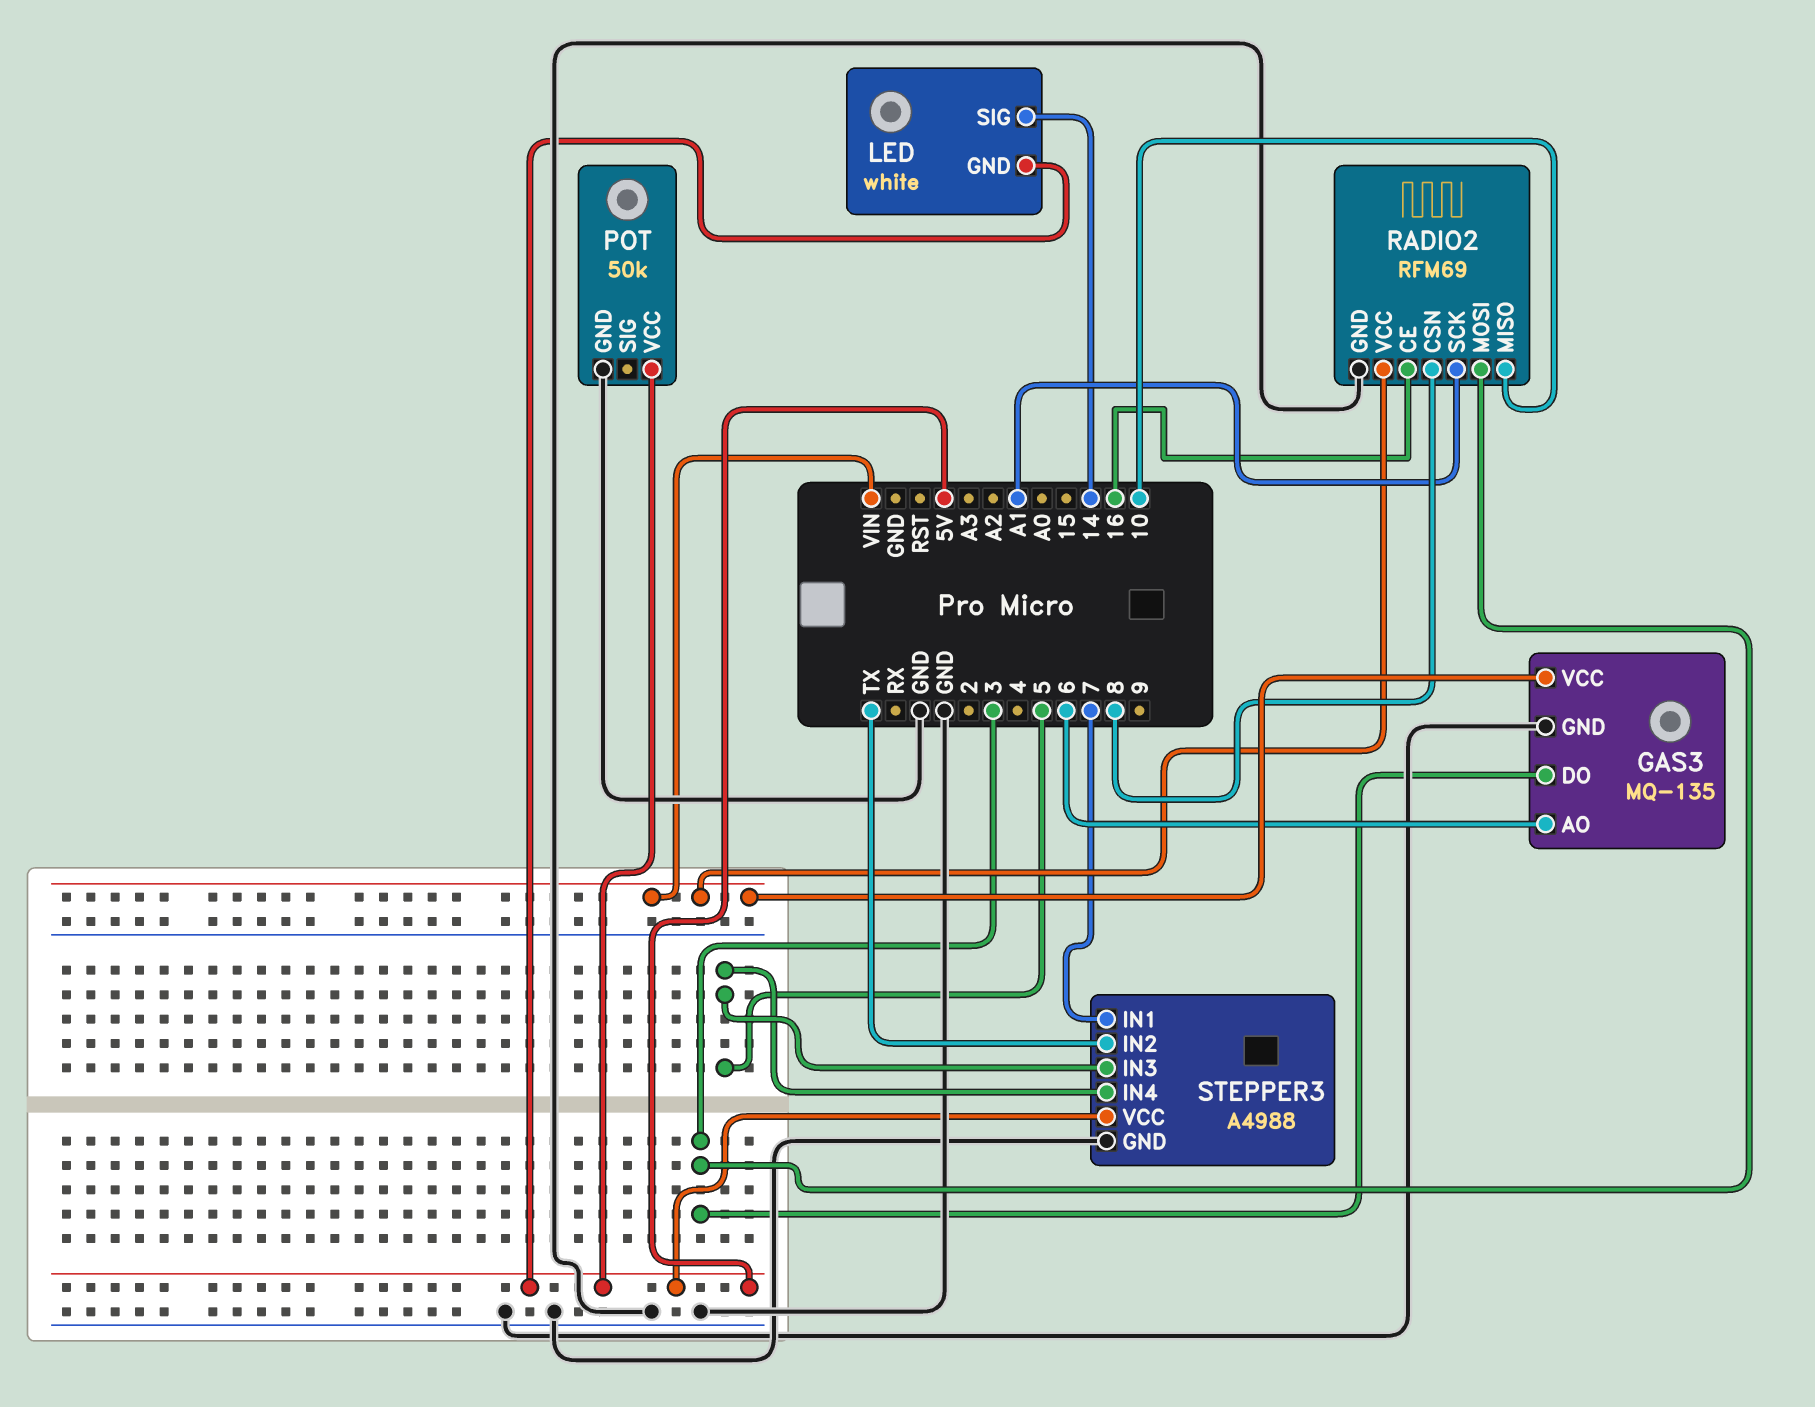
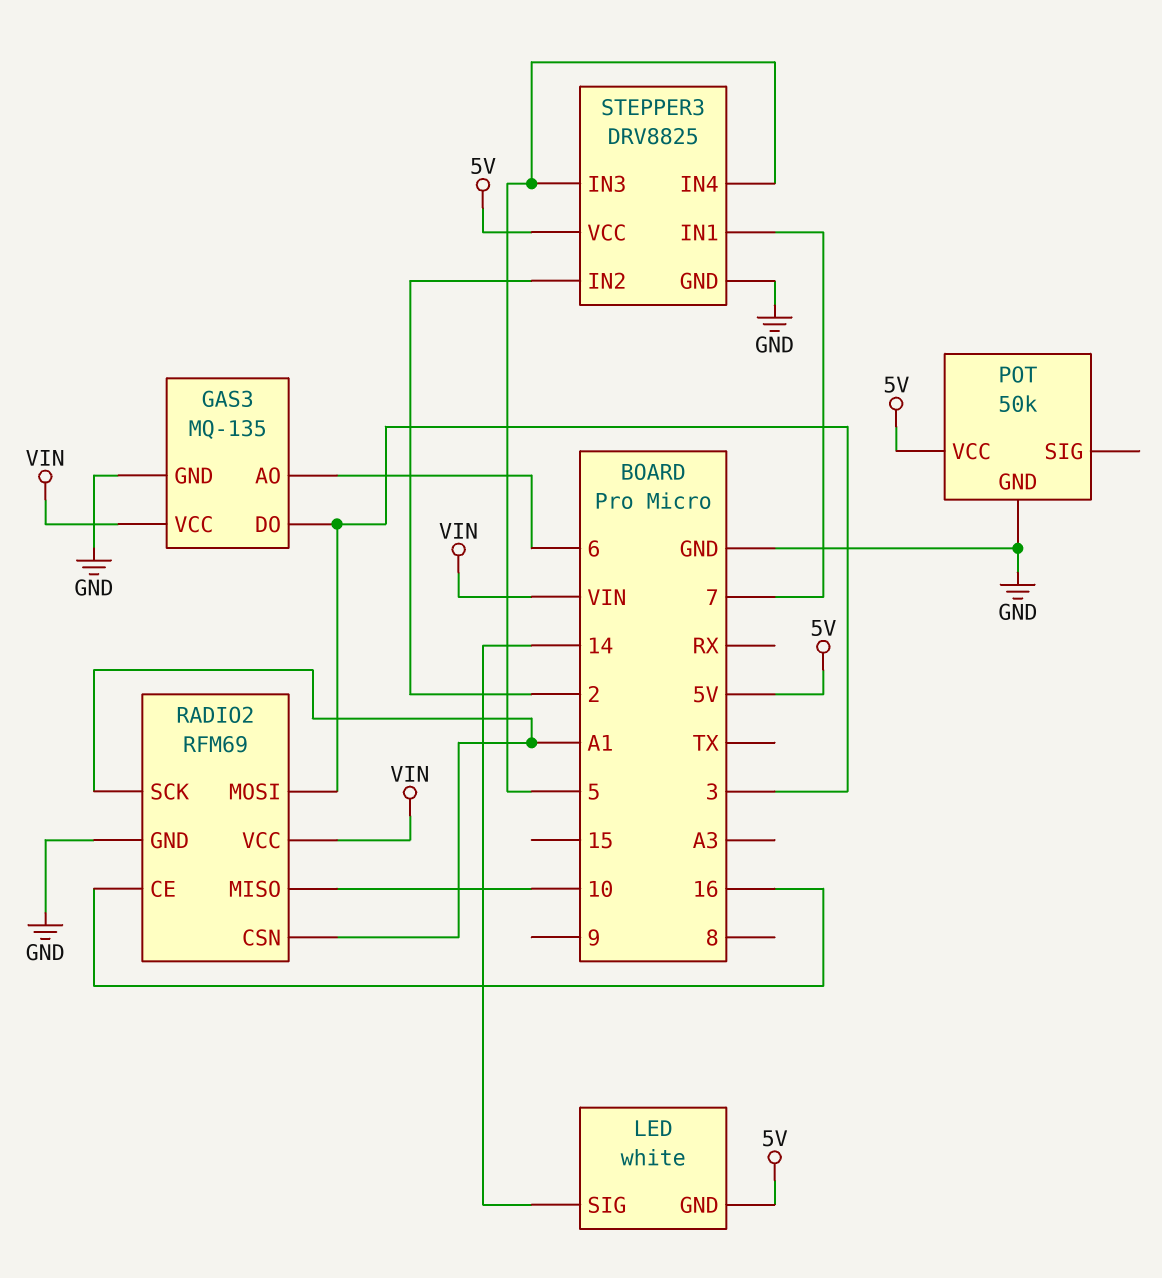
RADIO2 pin CSN: 8 -> A1
STEPPER3: A4988 -> DRV8825
STEPPER3 pin IN2: TX -> 2

